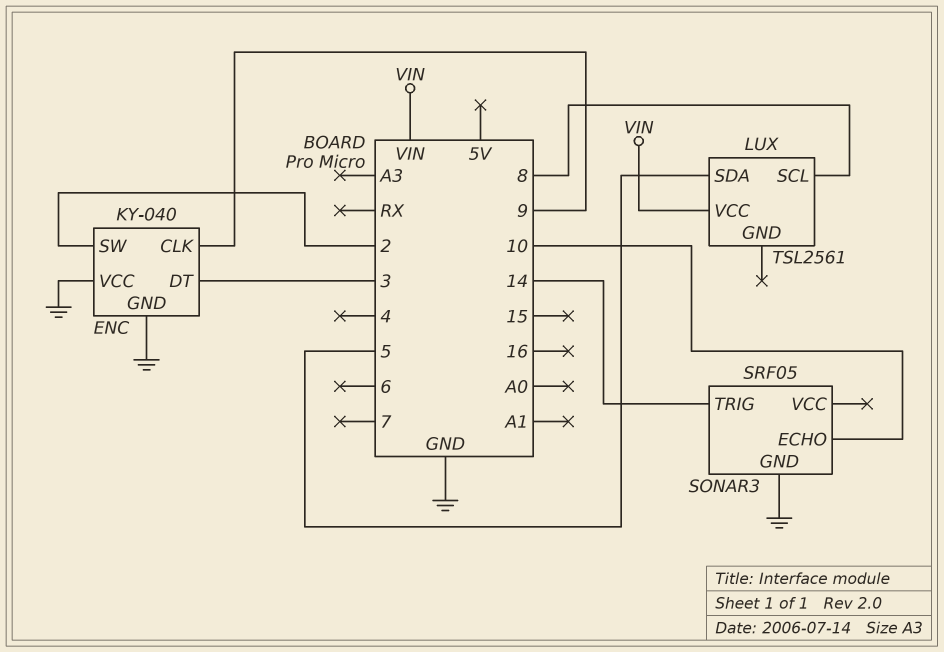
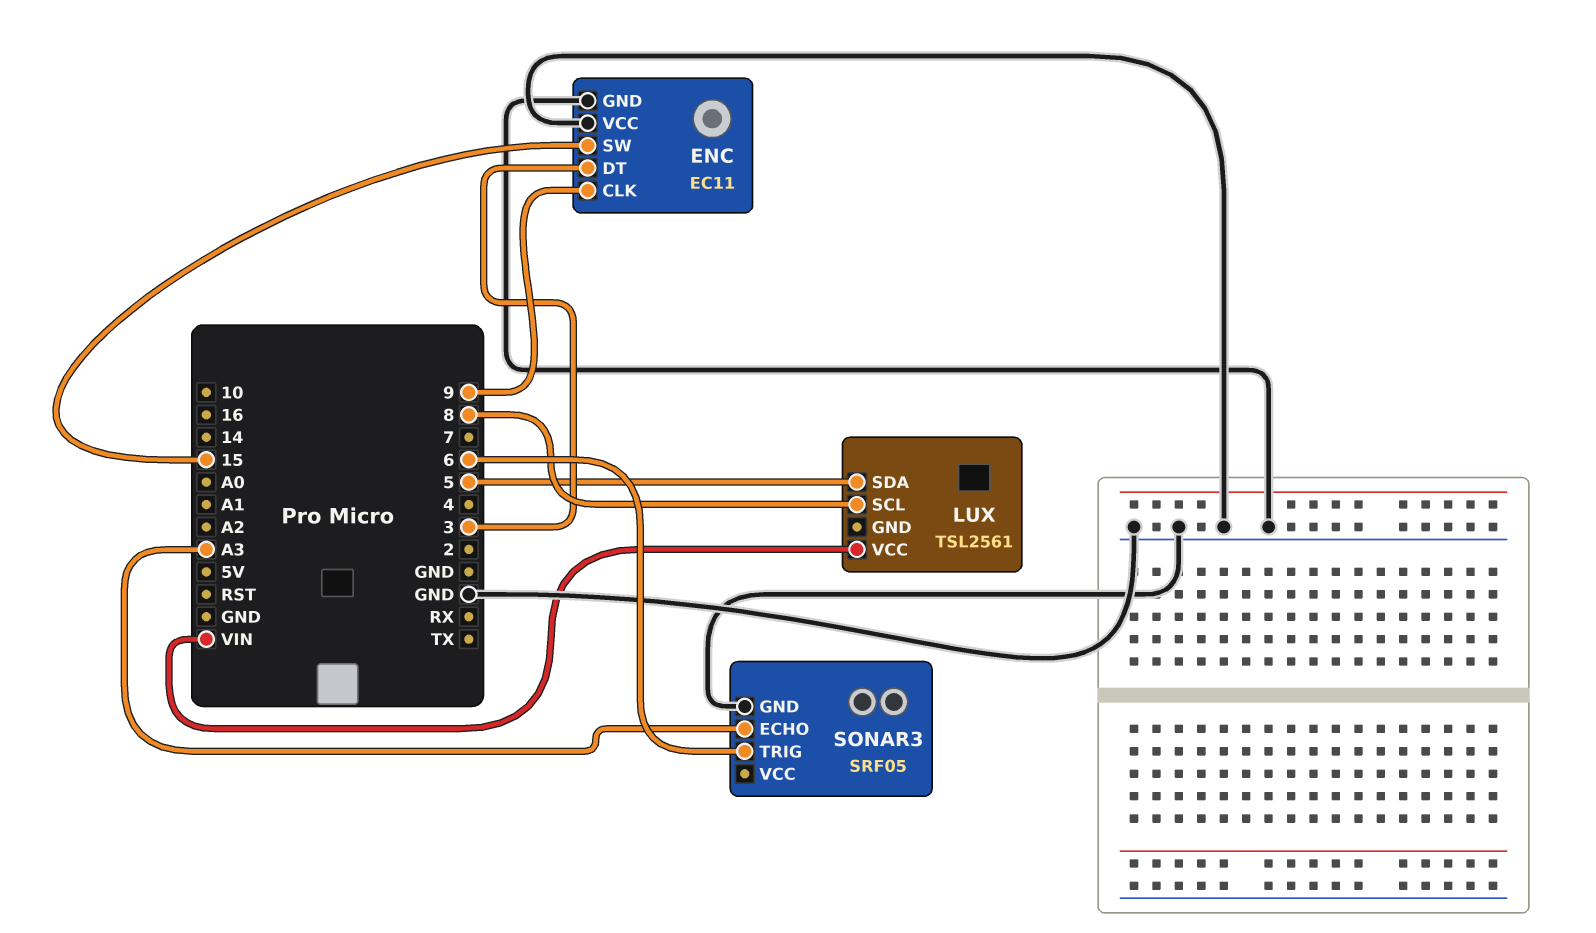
ENC: KY-040 -> EC11
ENC pin SW: 2 -> 15
SONAR3 pin ECHO: 10 -> A3
SONAR3 pin TRIG: 14 -> 6

